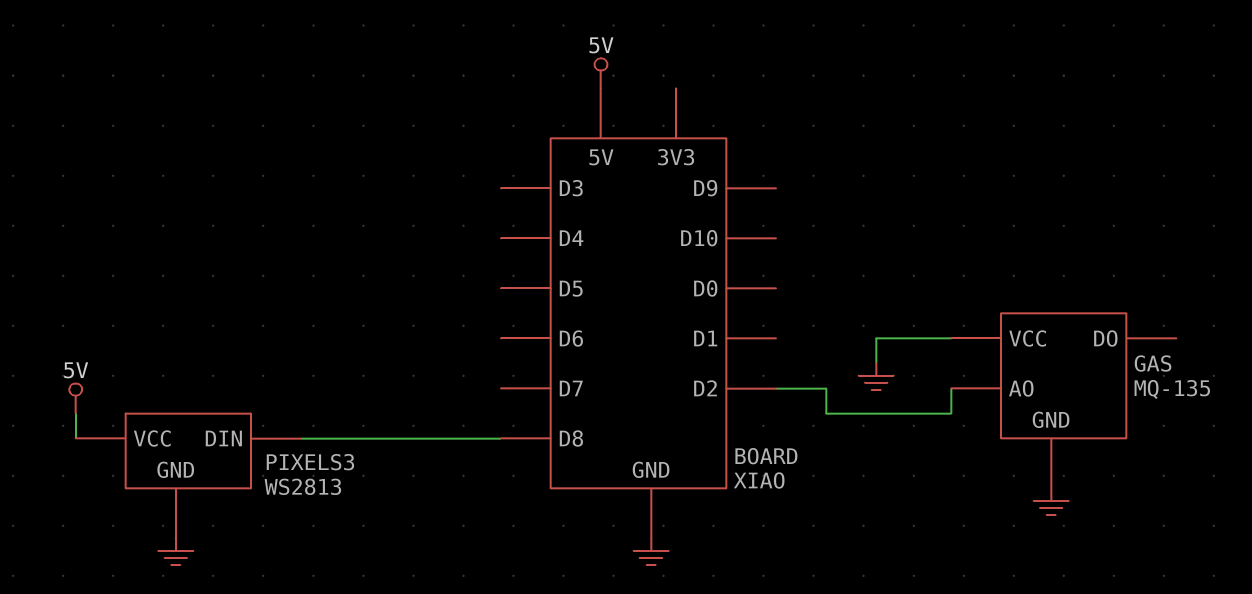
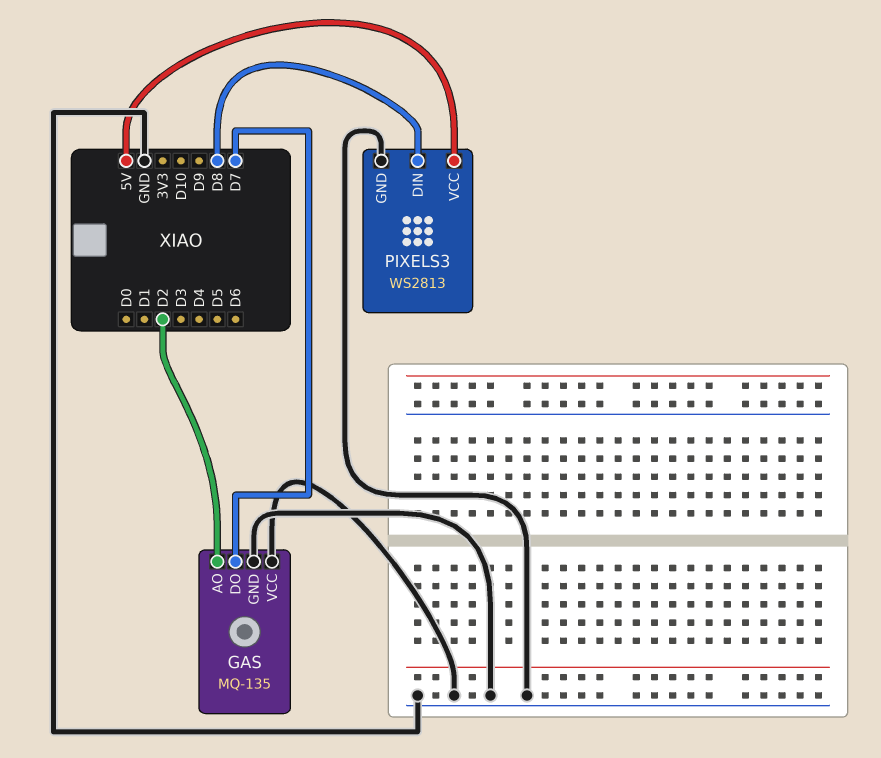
GAS pin DO: none -> D7

